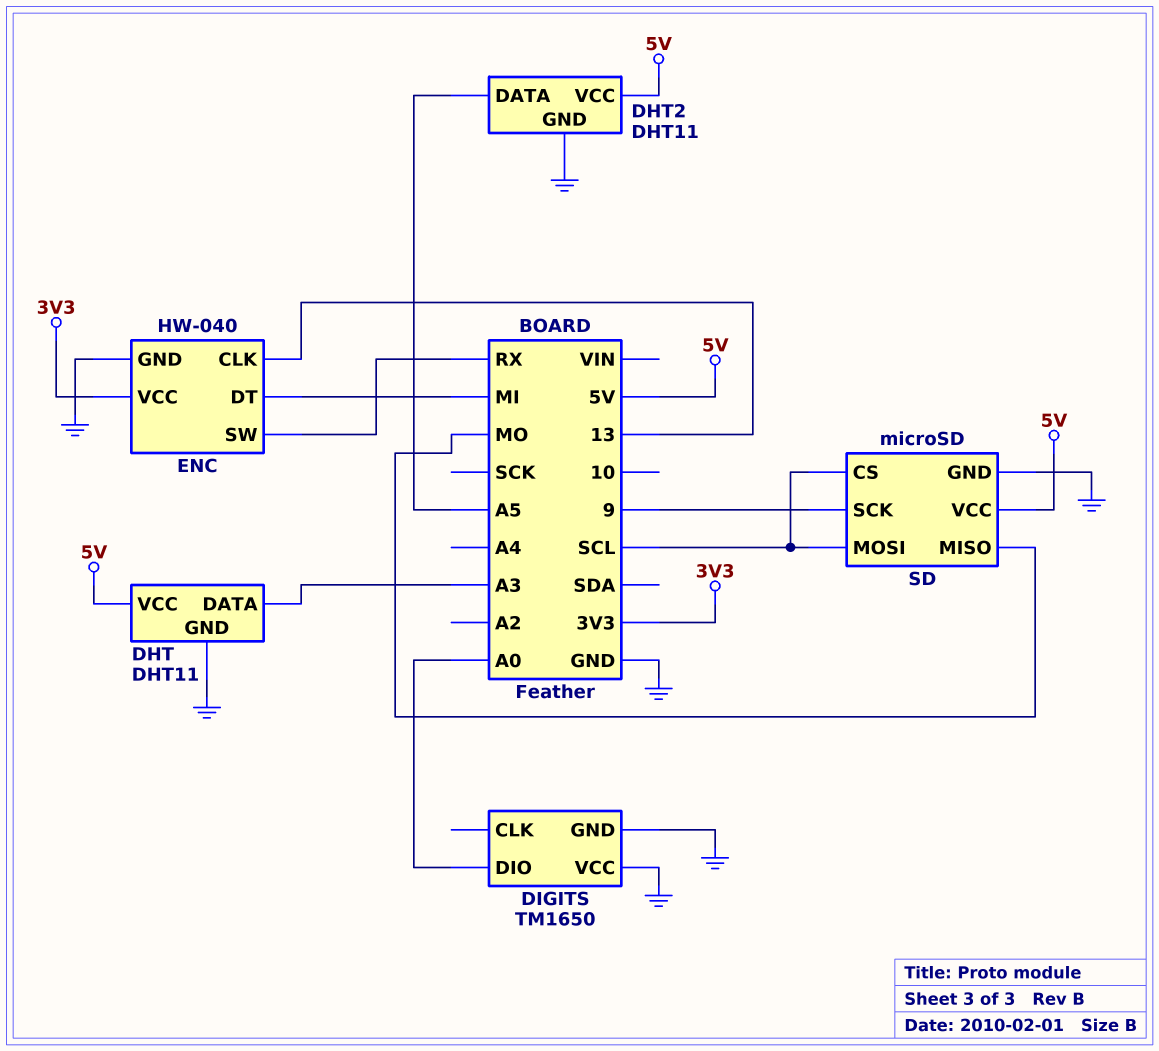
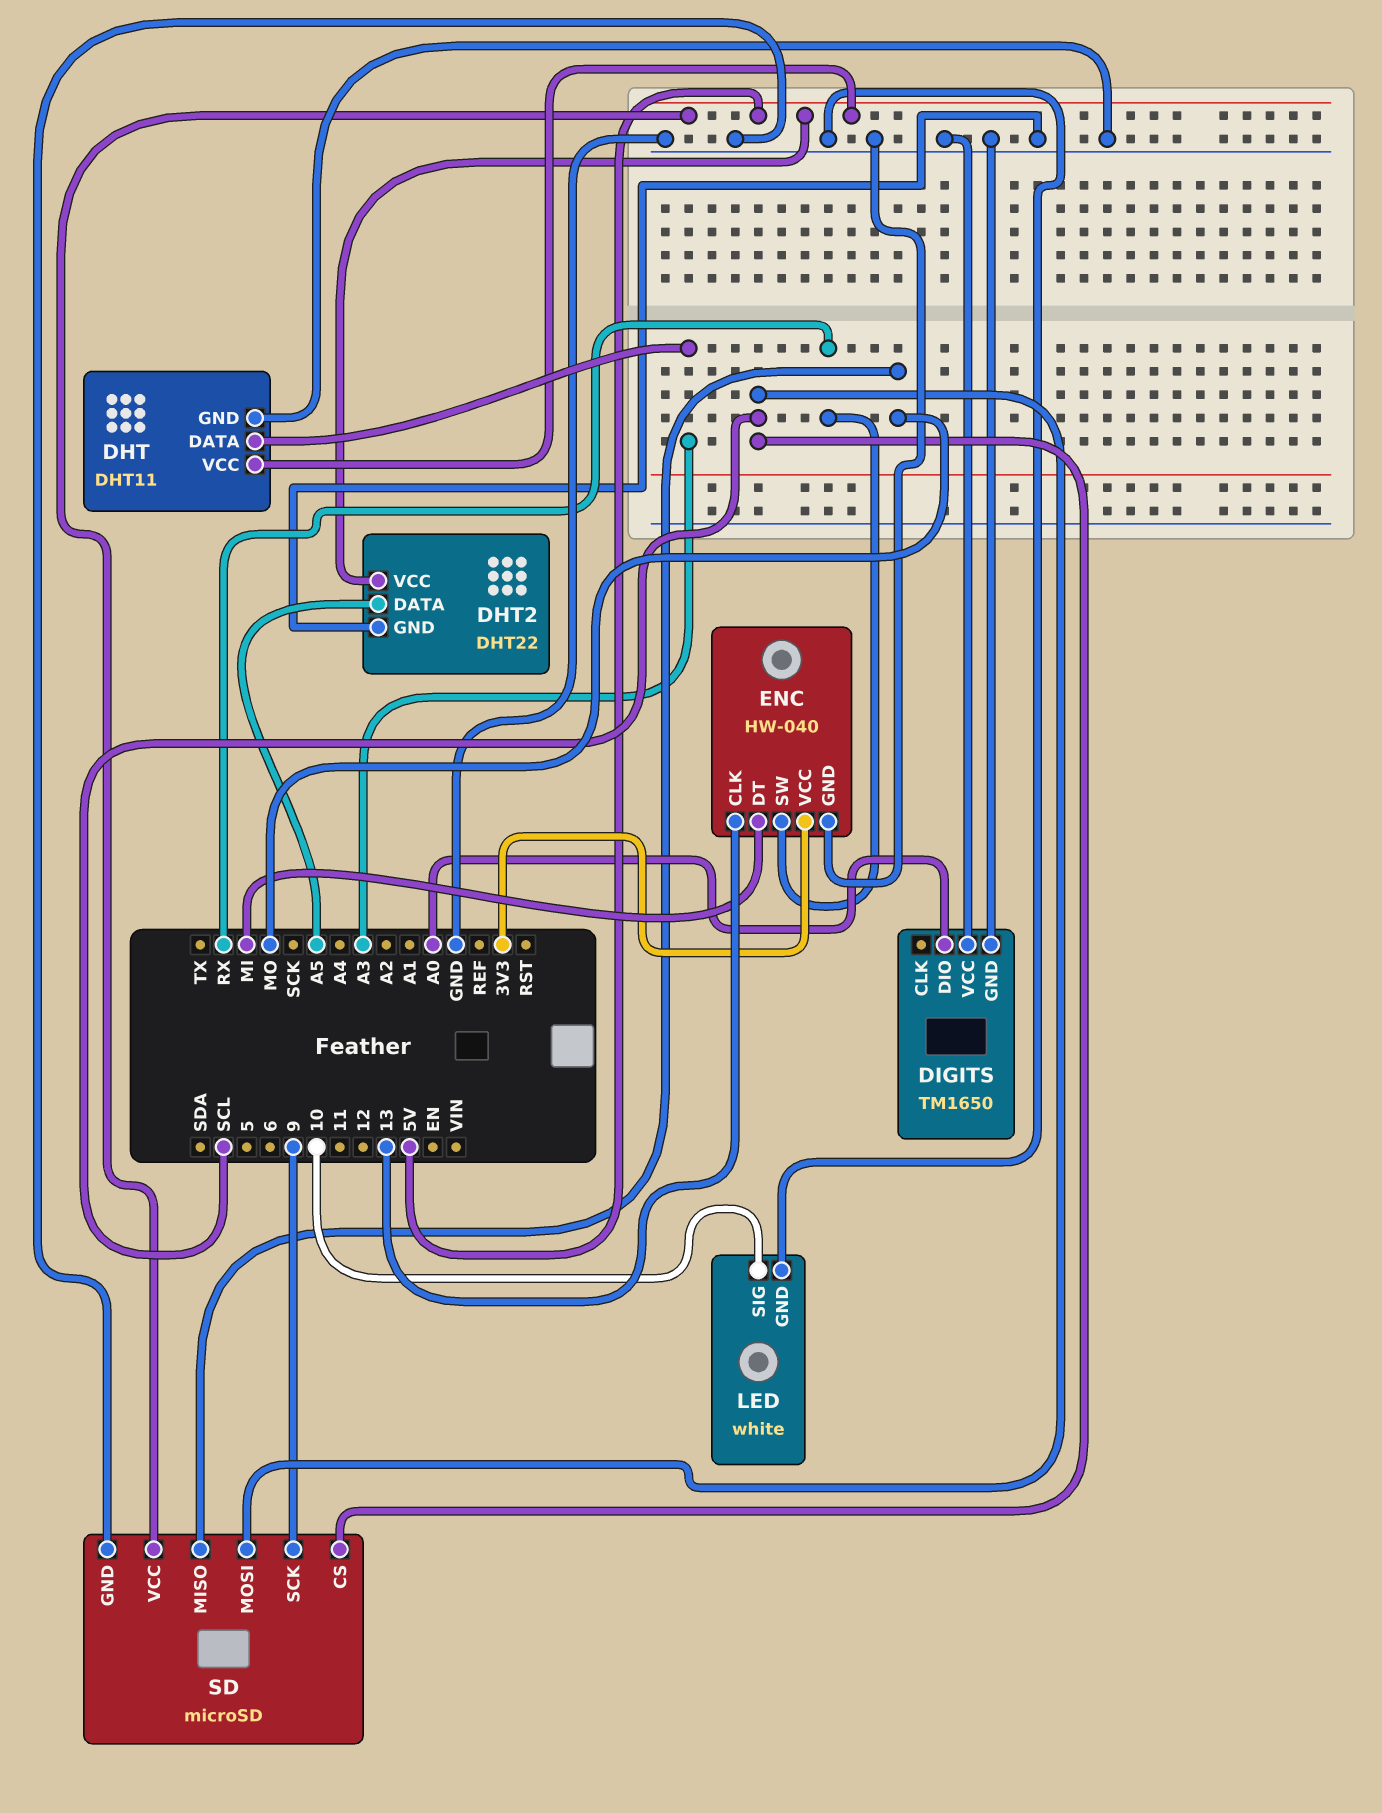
DHT2: DHT11 -> DHT22
LED: none -> white
LED pin GND: none -> GND
LED pin SIG: none -> 10

